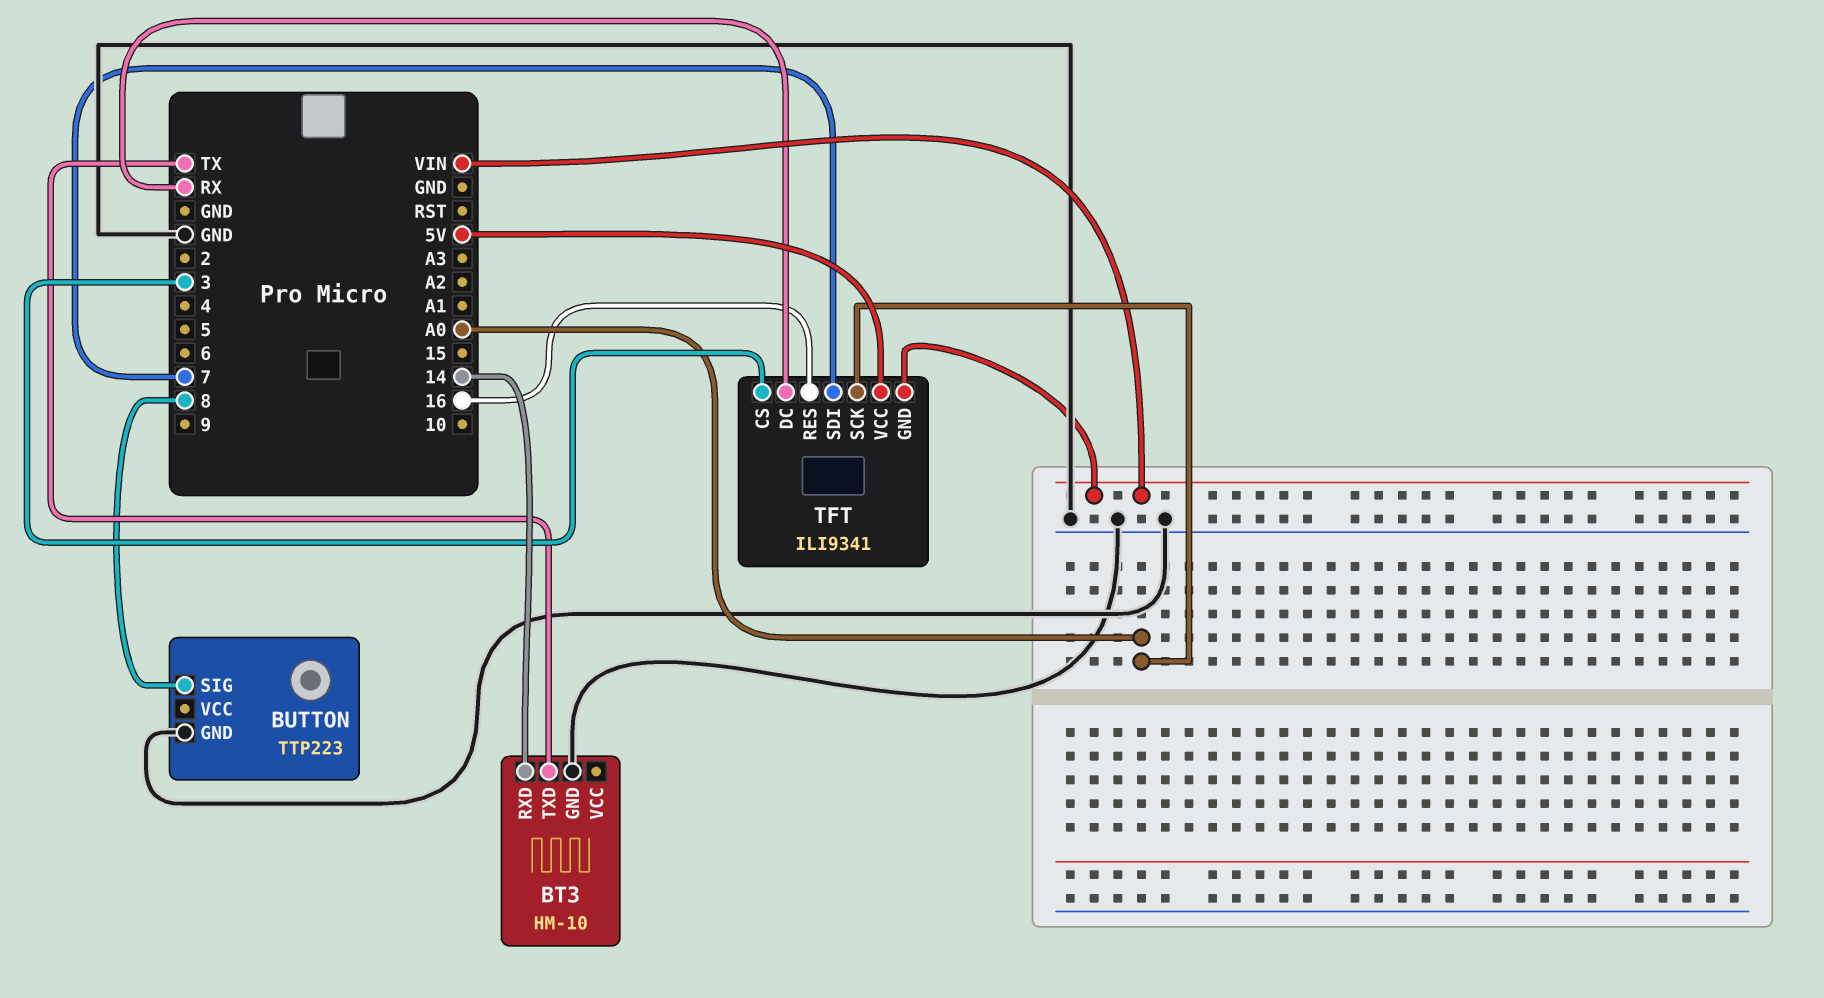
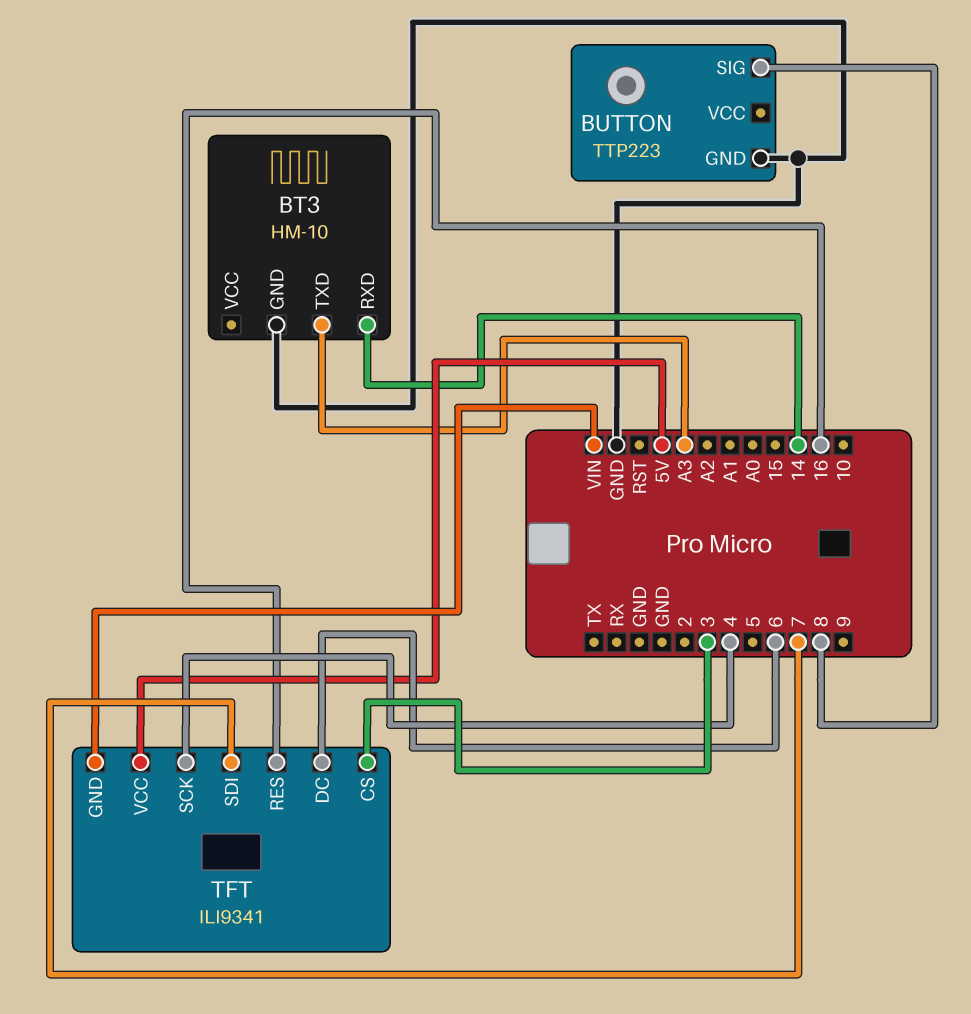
BT3 pin TXD: TX -> A3
TFT pin DC: RX -> 6
TFT pin SCK: A0 -> 4

